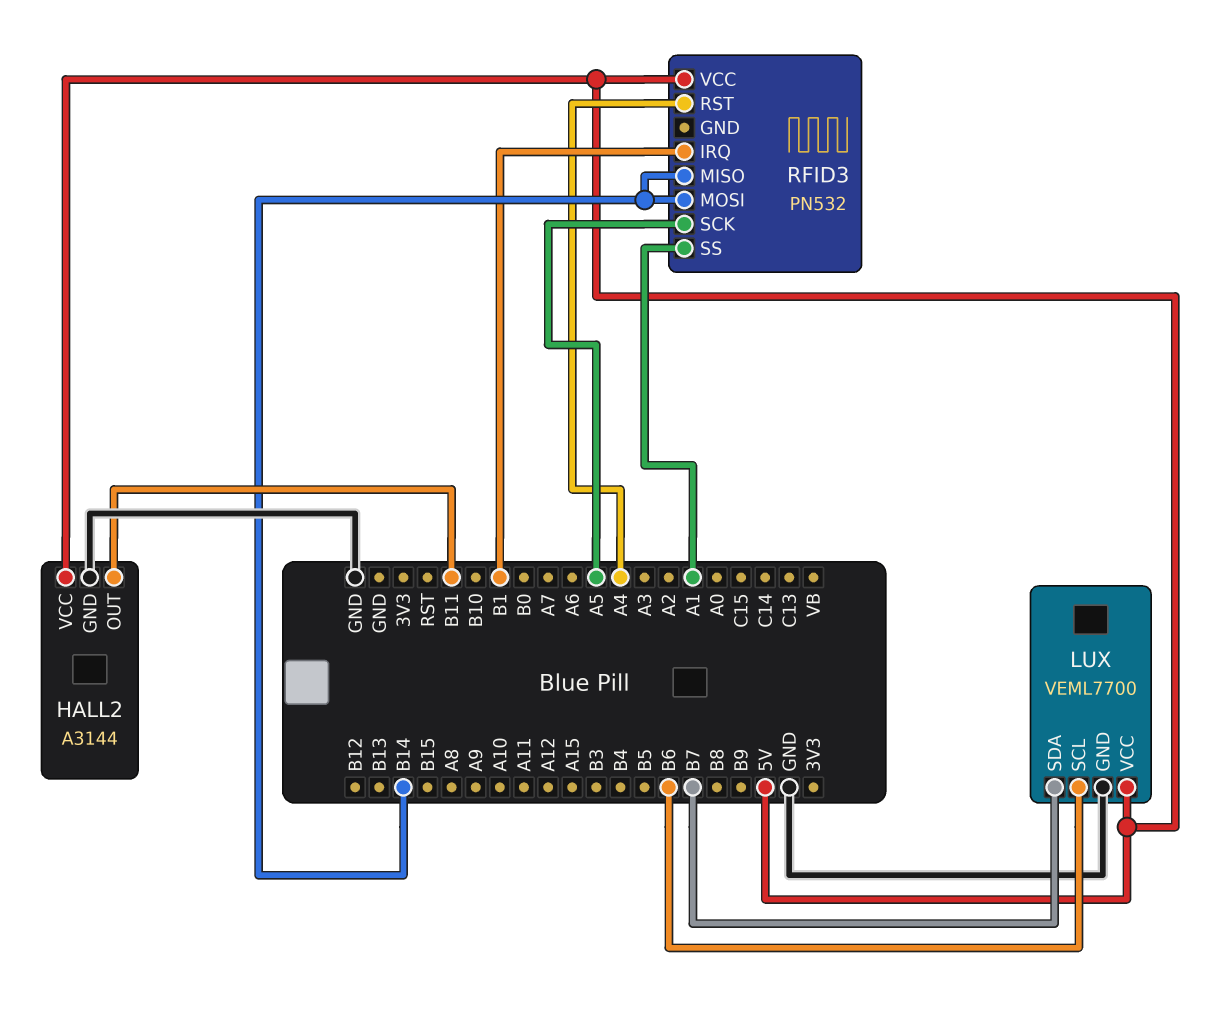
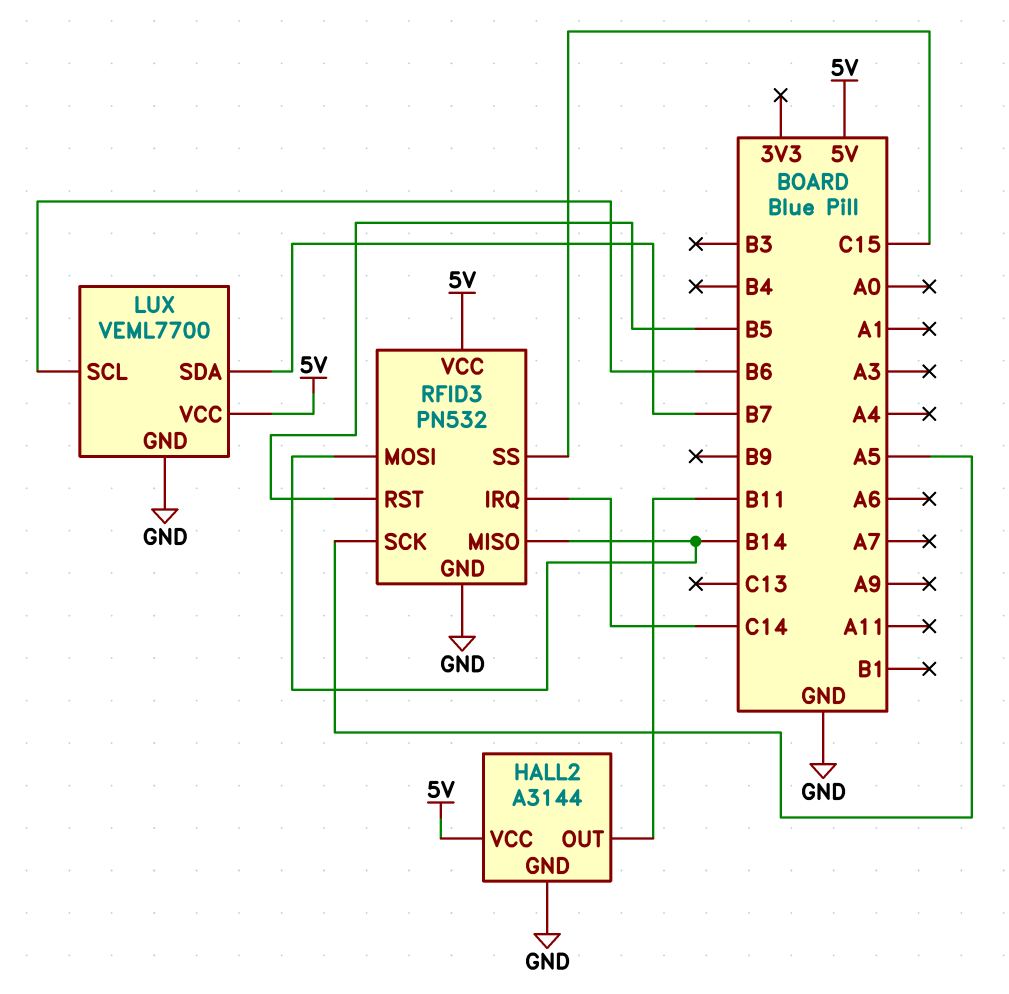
RFID3 pin GND: none -> GND
RFID3 pin IRQ: B1 -> C14
RFID3 pin RST: A4 -> B5
RFID3 pin SS: A1 -> C15

